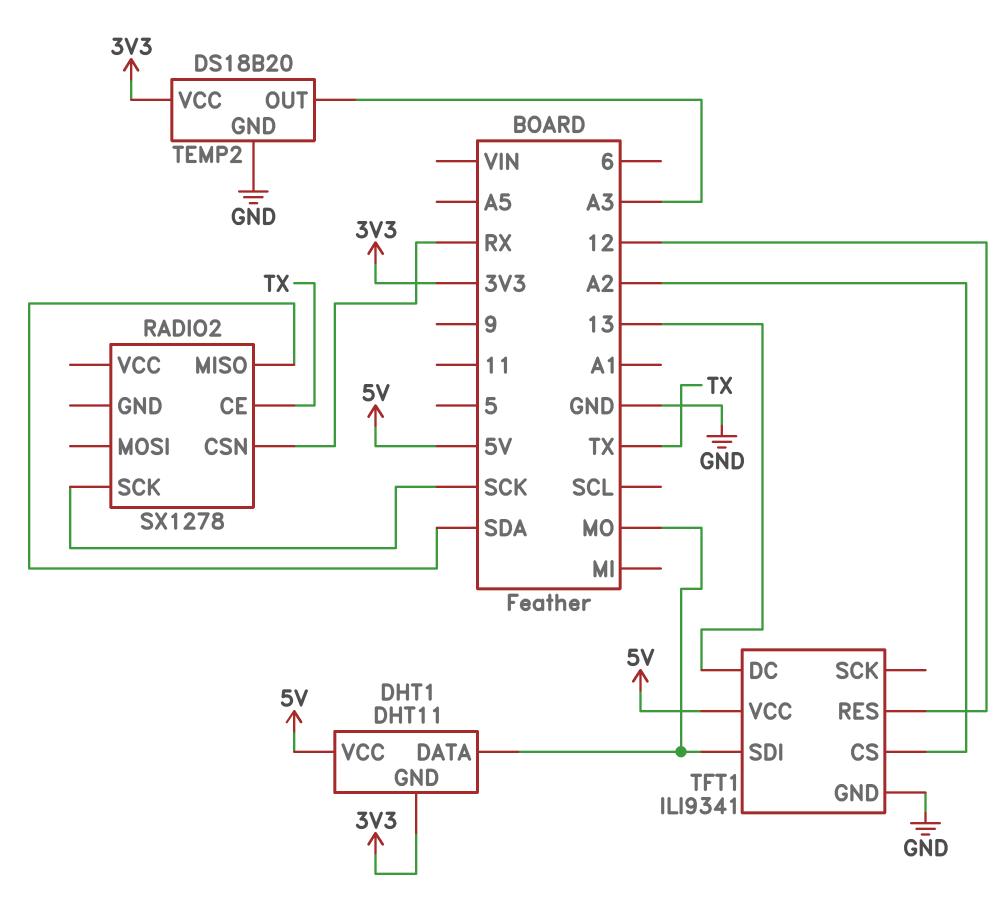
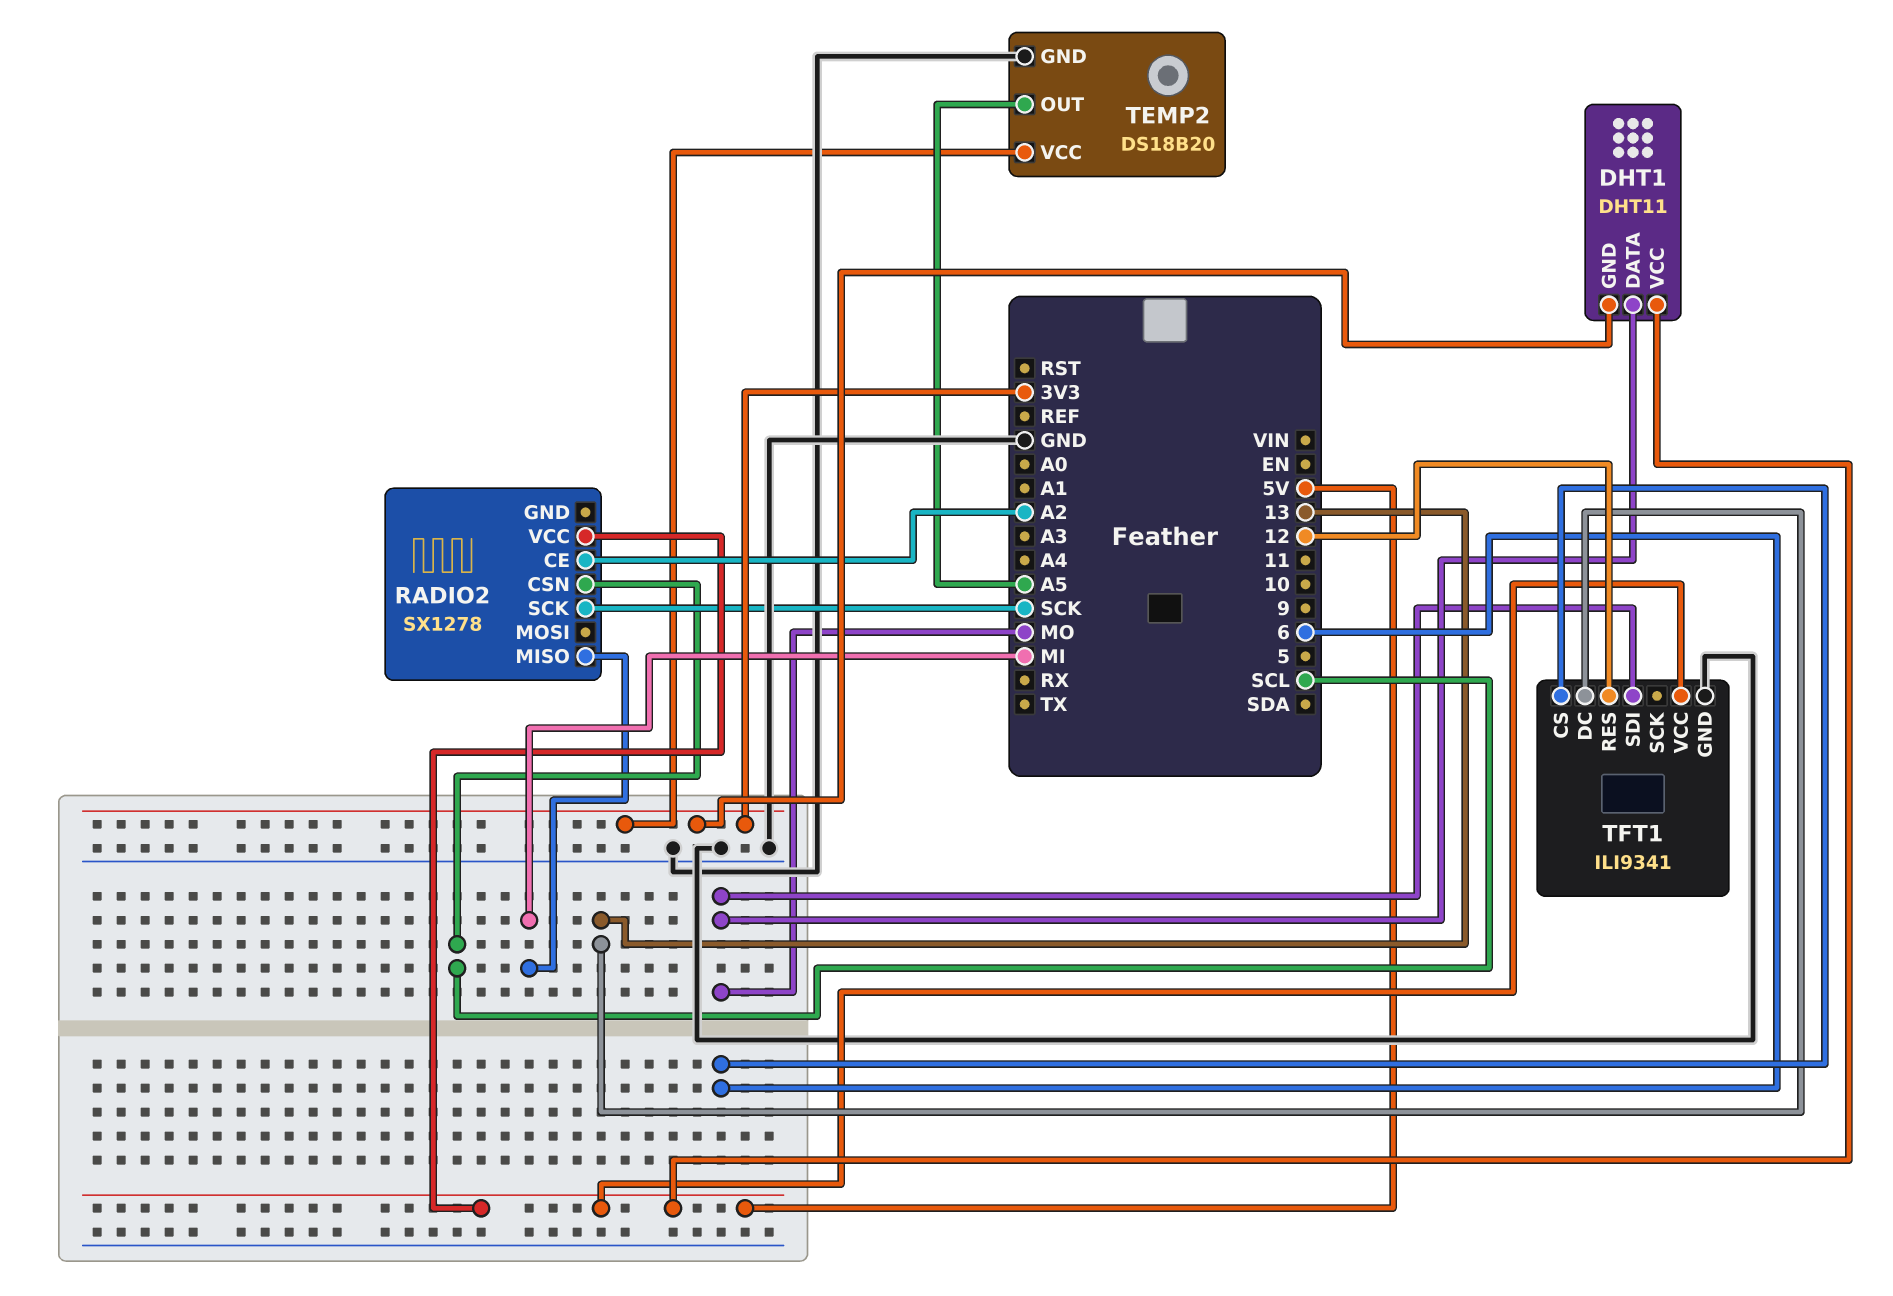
RADIO2 pin CE: TX -> A2
RADIO2 pin CSN: RX -> SCL
RADIO2 pin MISO: SDA -> MI
RADIO2 pin VCC: none -> 5V
TEMP2 pin OUT: A3 -> A5
TFT1 pin CS: A2 -> 6

